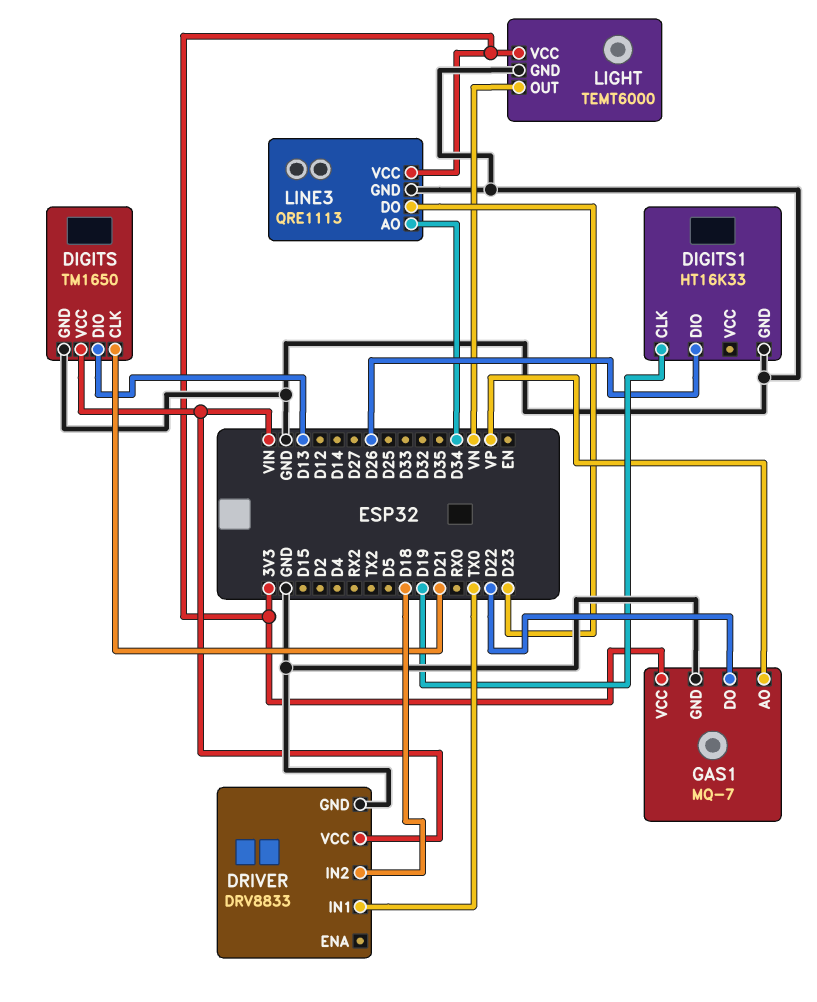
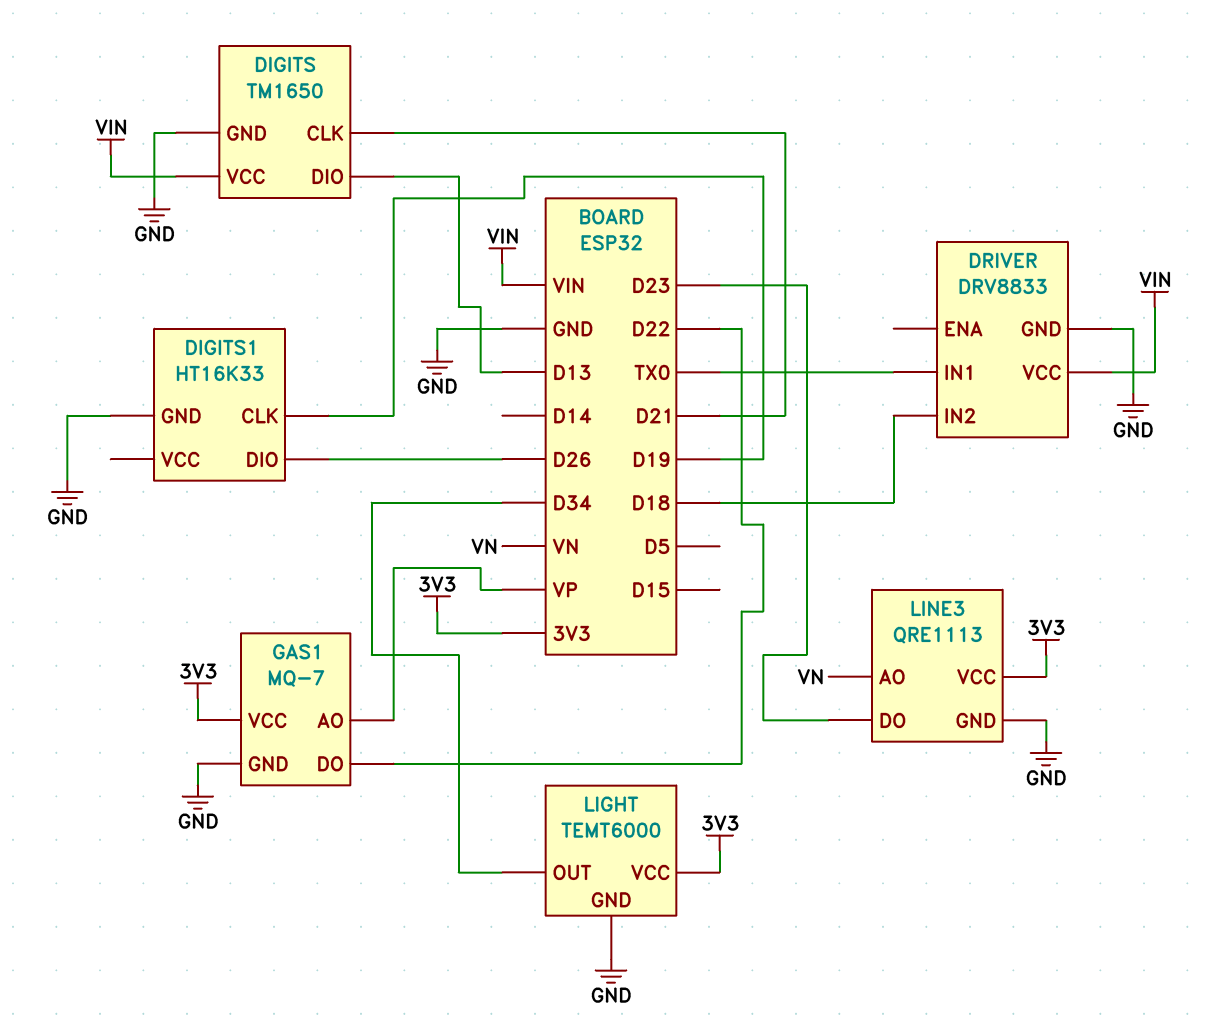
LIGHT pin OUT: VN -> D34
LINE3 pin AO: D34 -> VN

